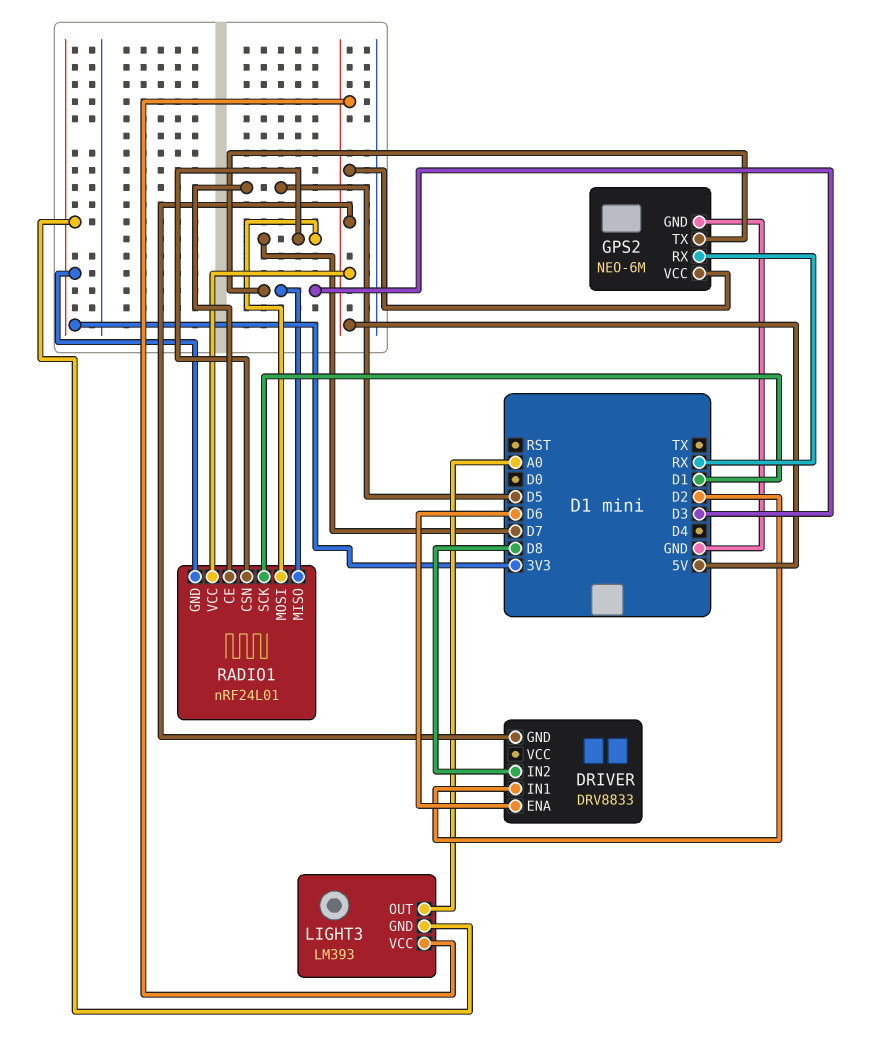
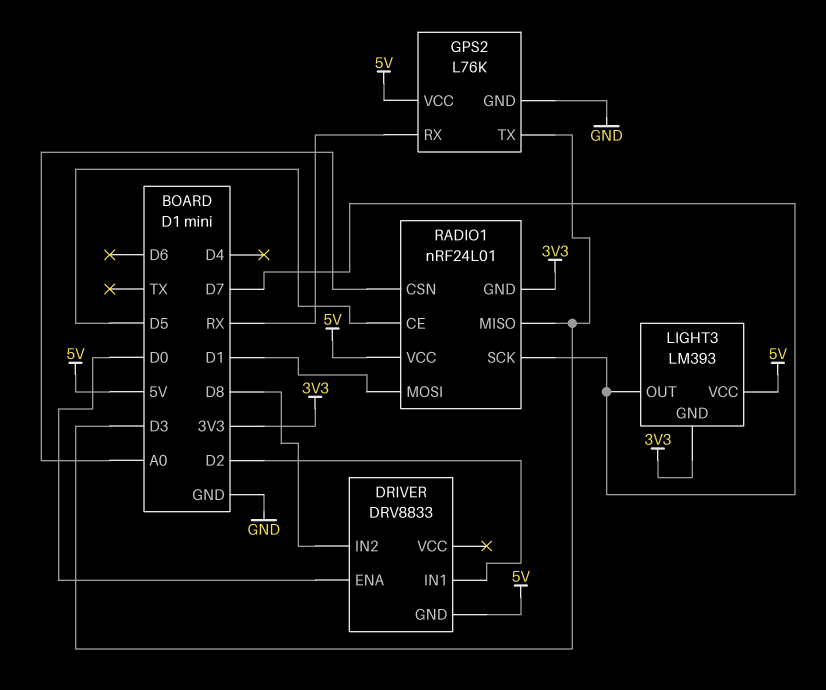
DRIVER pin ENA: D6 -> D0
GPS2: NEO-6M -> L76K
LIGHT3 pin OUT: A0 -> D7
RADIO1 pin CSN: D7 -> A0
RADIO1 pin MOSI: D7 -> D1
RADIO1 pin SCK: D1 -> D7

